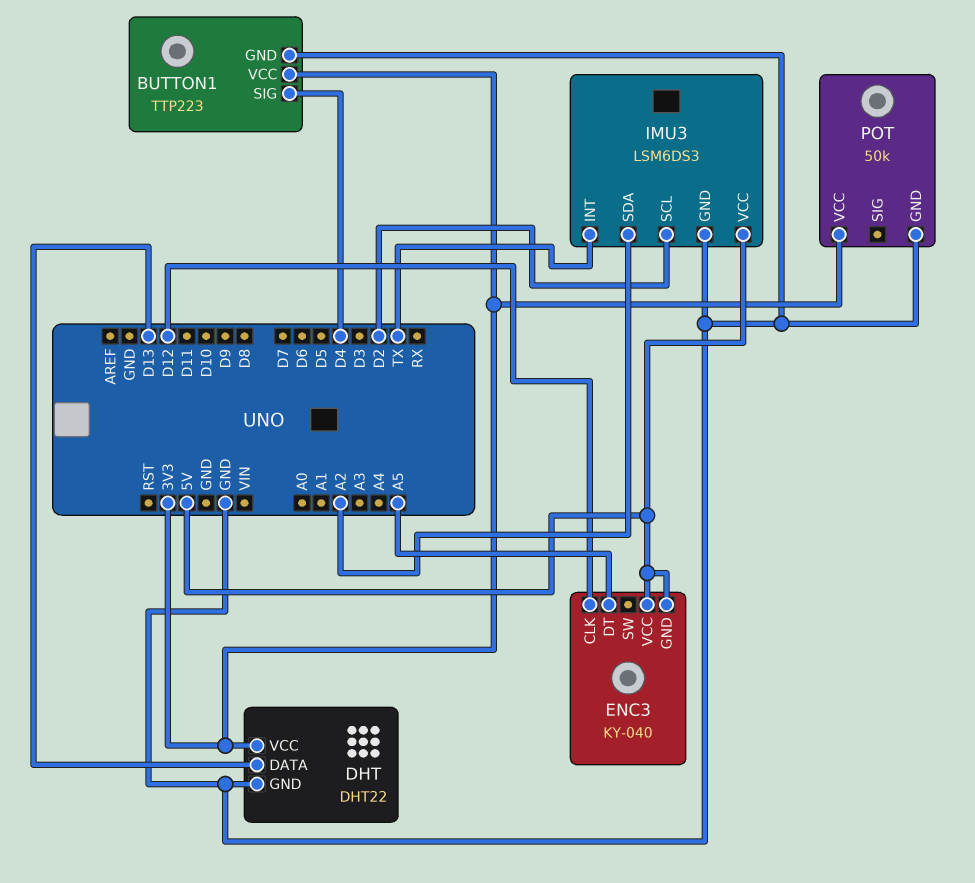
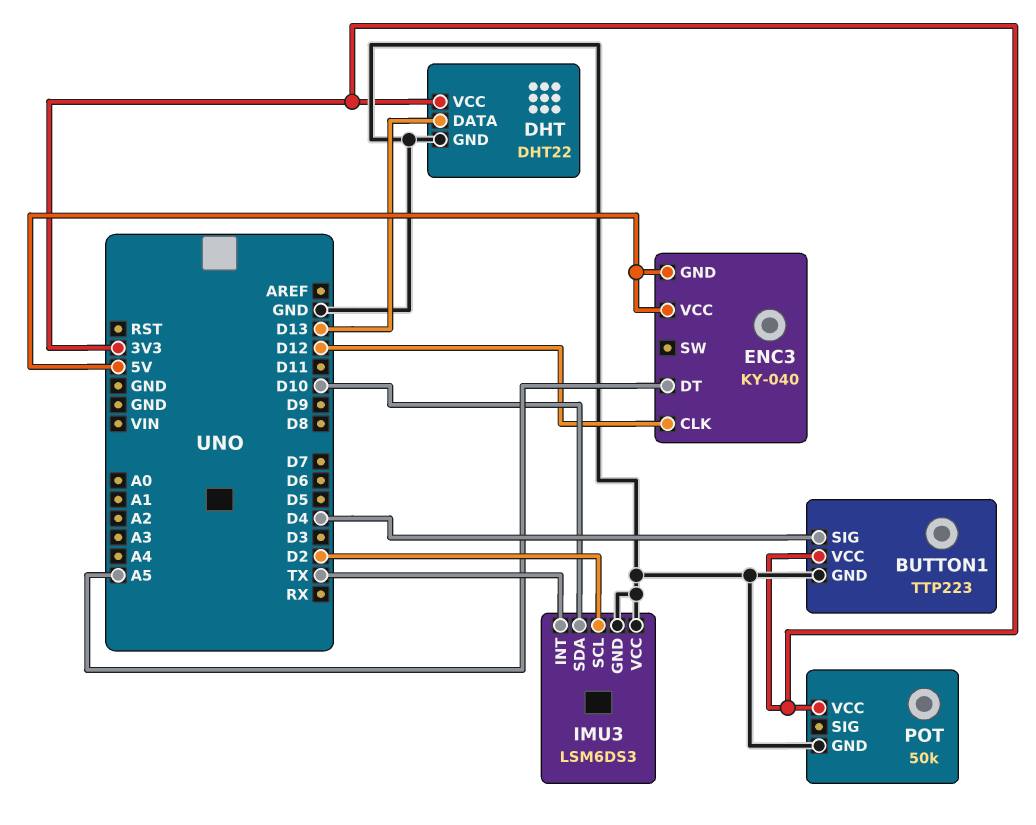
IMU3 pin SDA: A2 -> D10
IMU3 pin VCC: 5V -> GND

